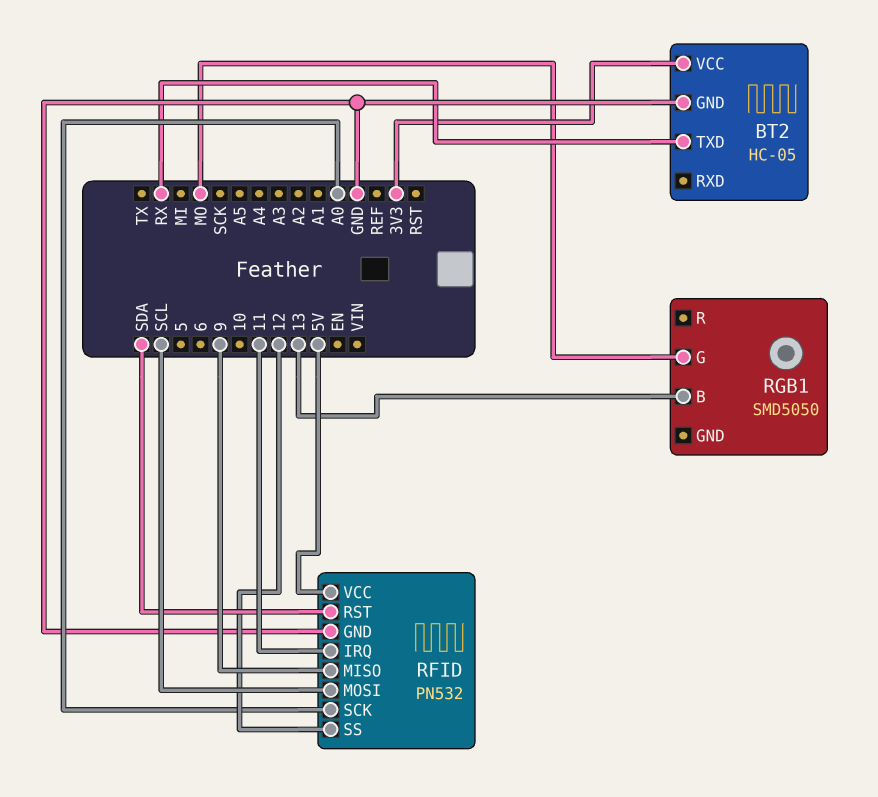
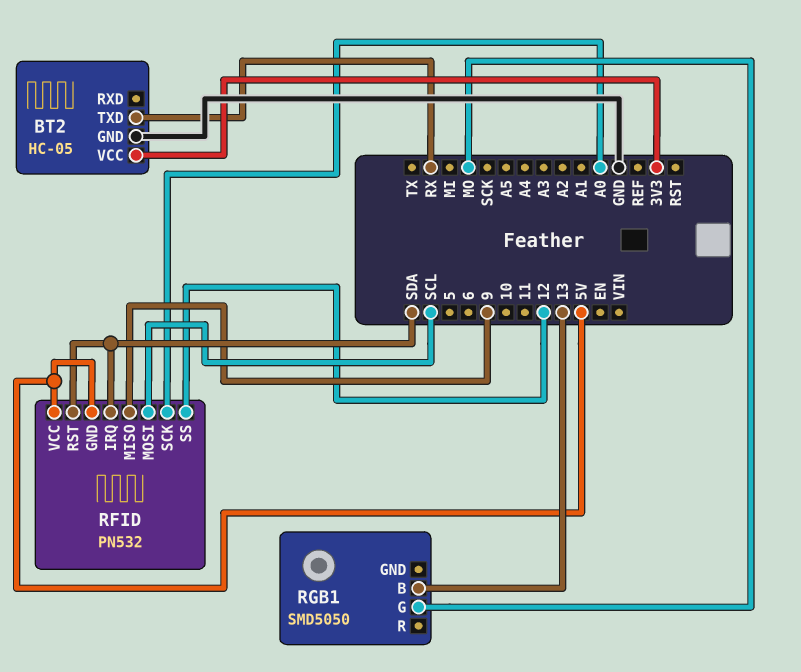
RFID pin GND: GND -> 5V
RFID pin IRQ: 11 -> SDA

